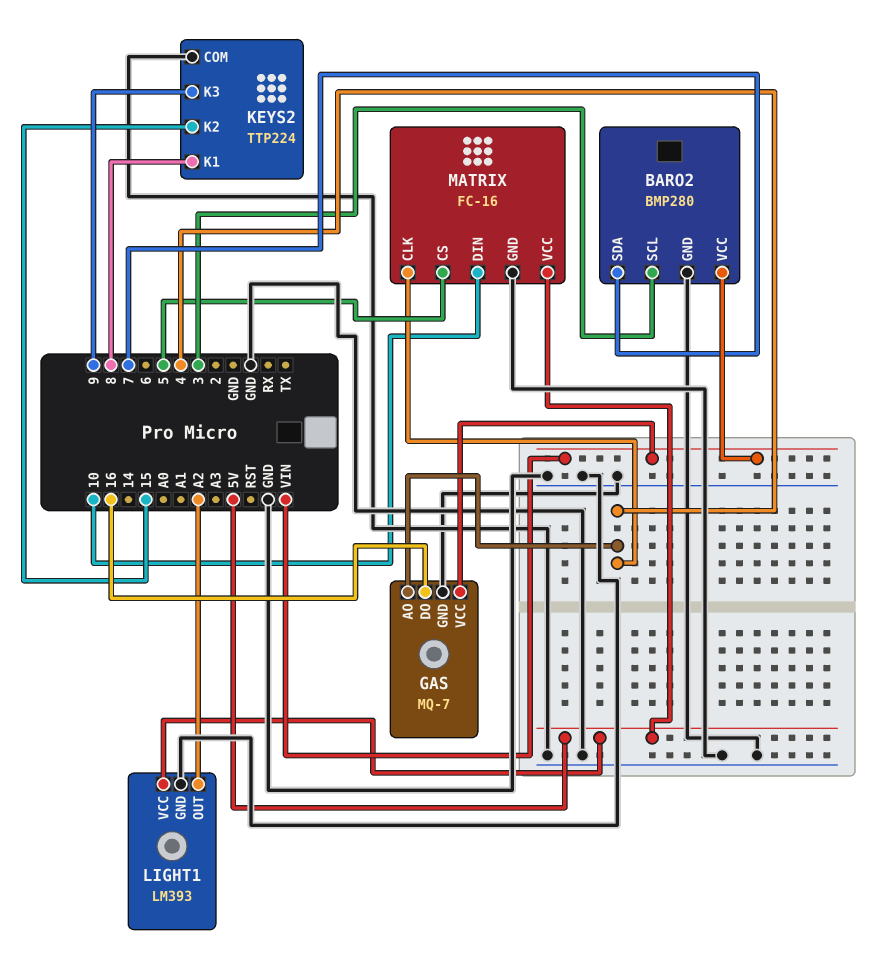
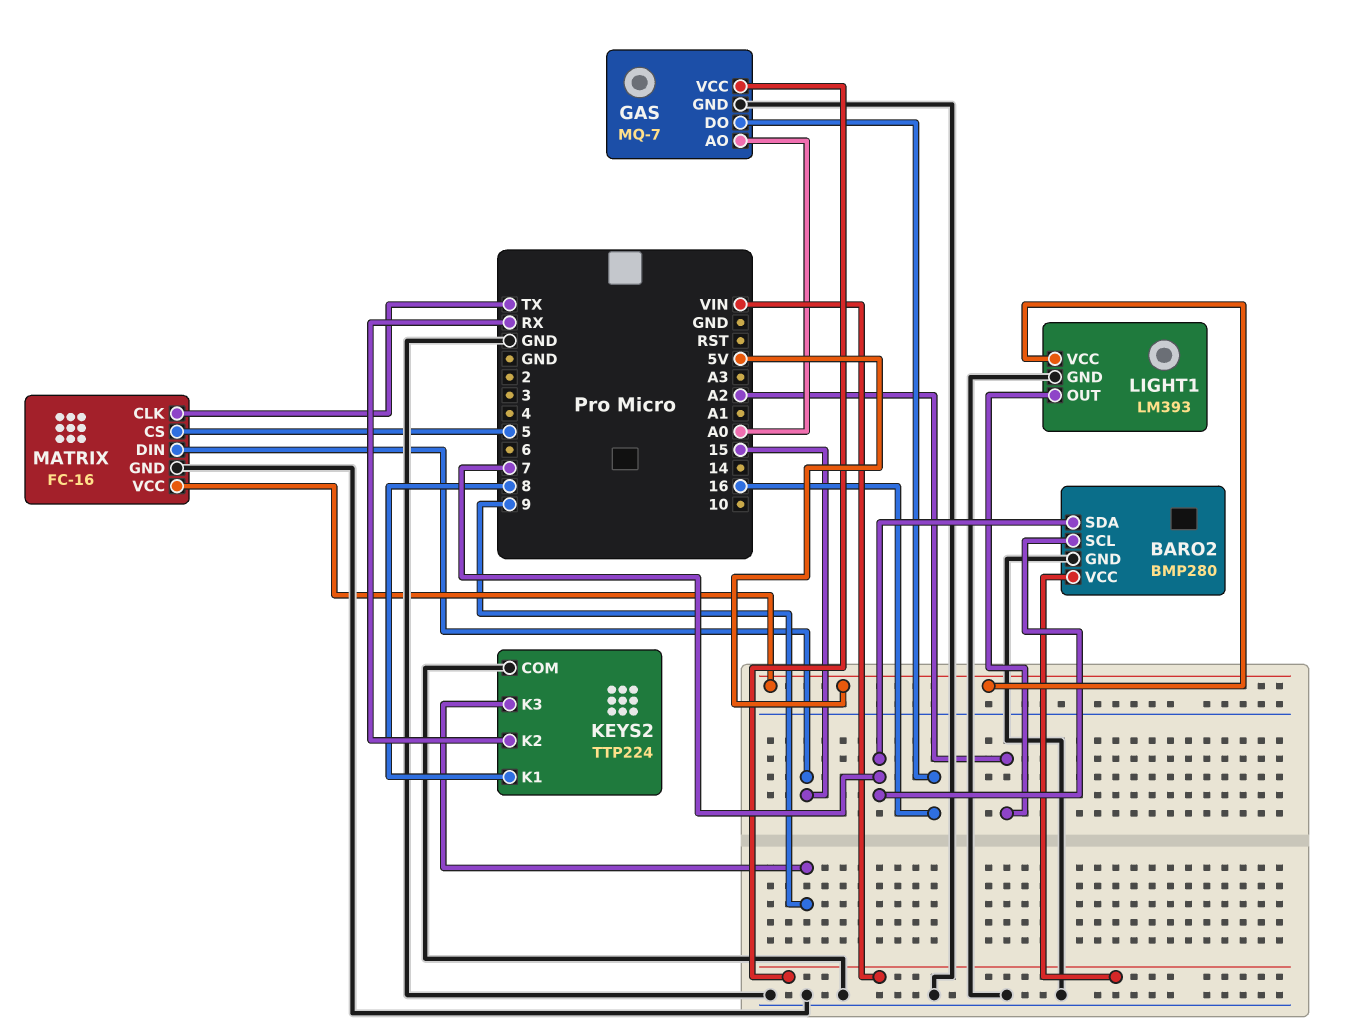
BARO2 pin SCL: 3 -> 7
GAS pin AO: 4 -> A0
KEYS2 pin K2: 15 -> RX
MATRIX pin CLK: 4 -> TX
MATRIX pin DIN: 10 -> 15

